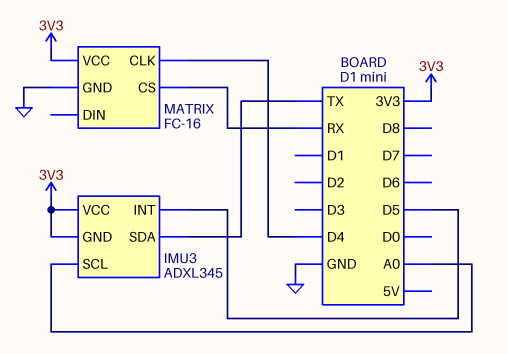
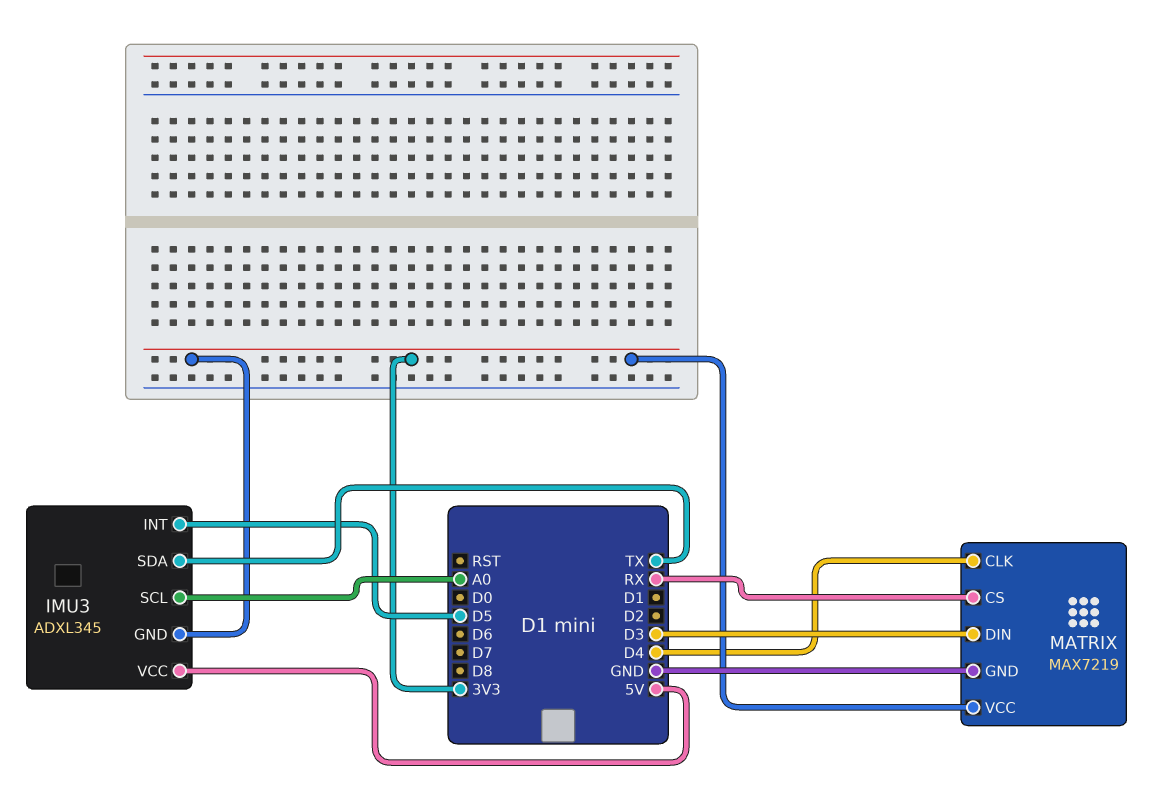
IMU3 pin VCC: 3V3 -> 5V
MATRIX: FC-16 -> MAX7219
MATRIX pin DIN: none -> D3

